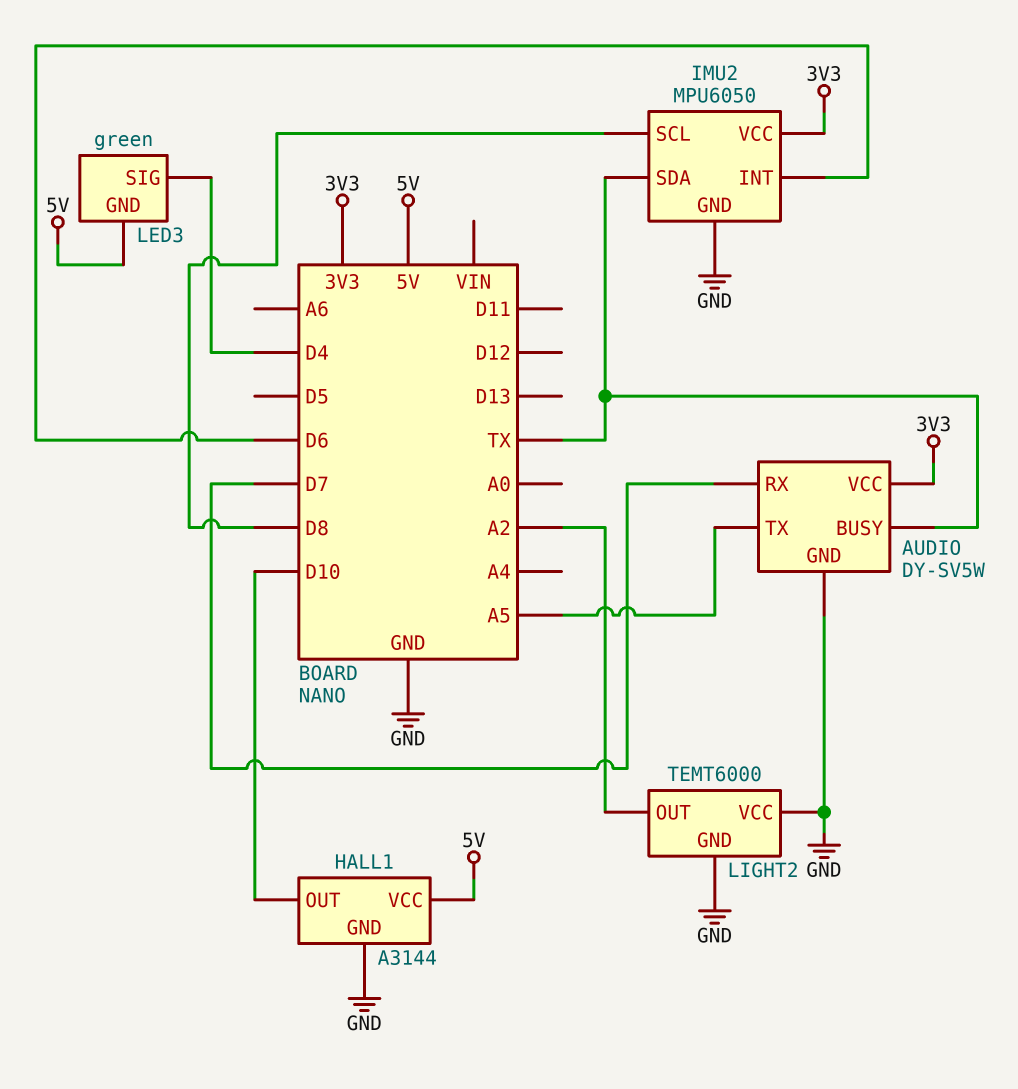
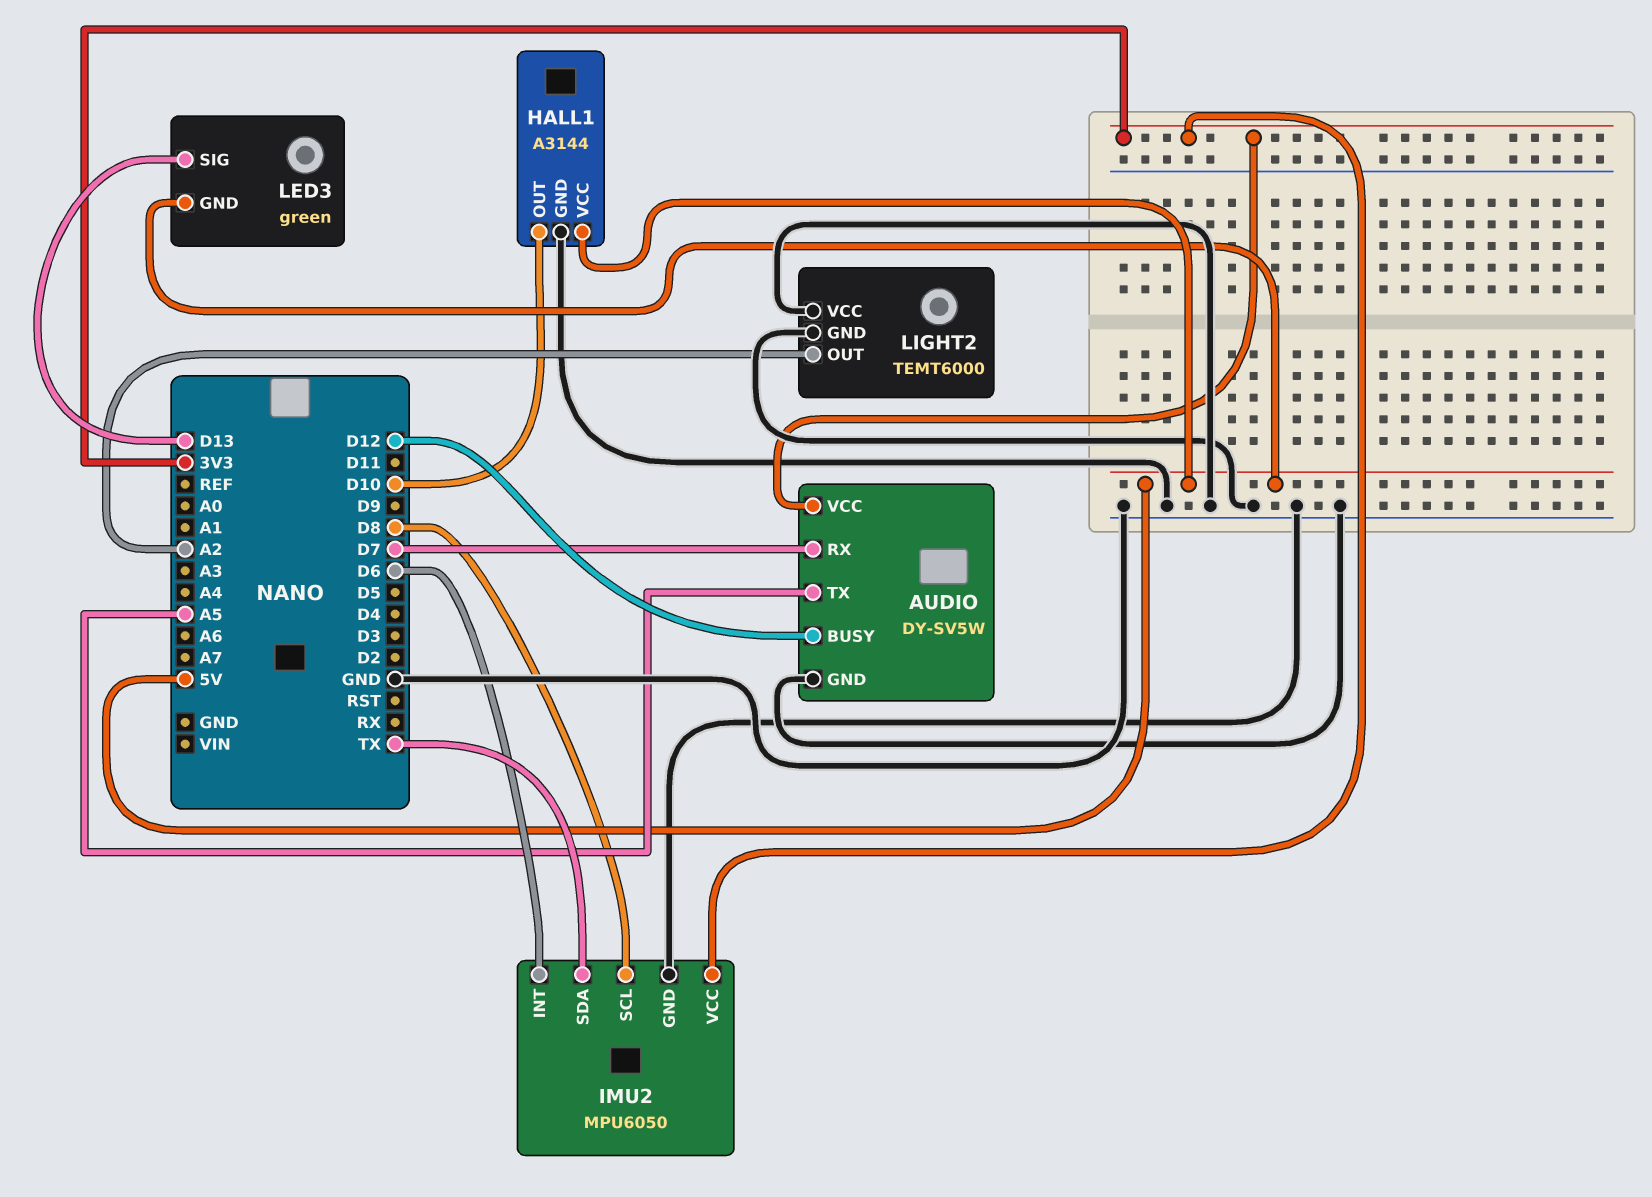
AUDIO pin BUSY: TX -> D12
LED3 pin SIG: D4 -> D13

